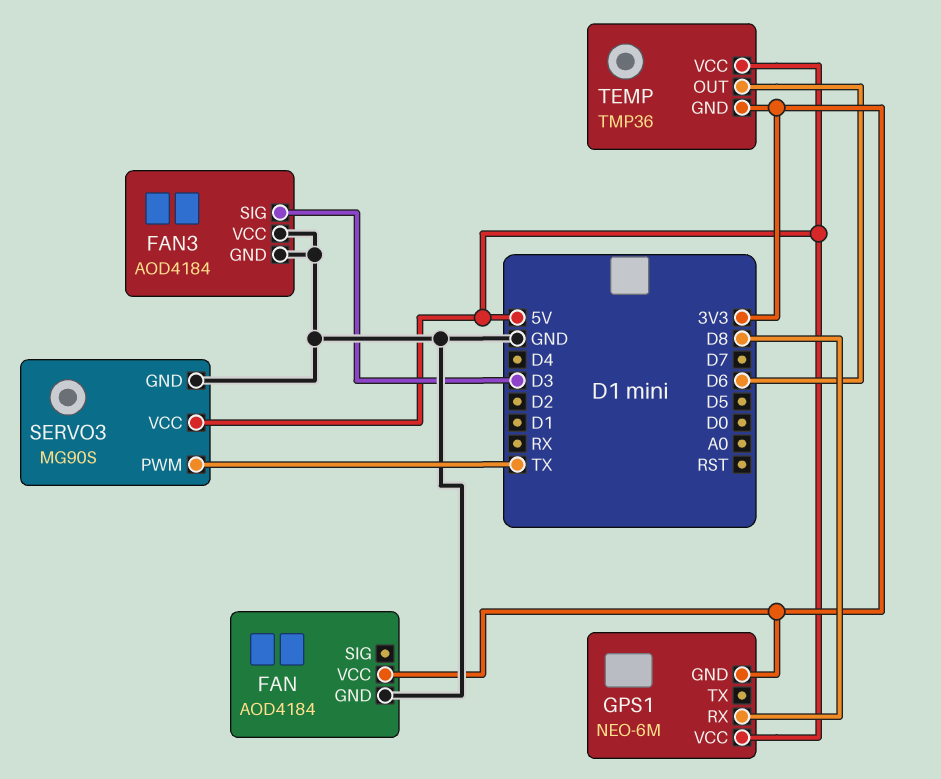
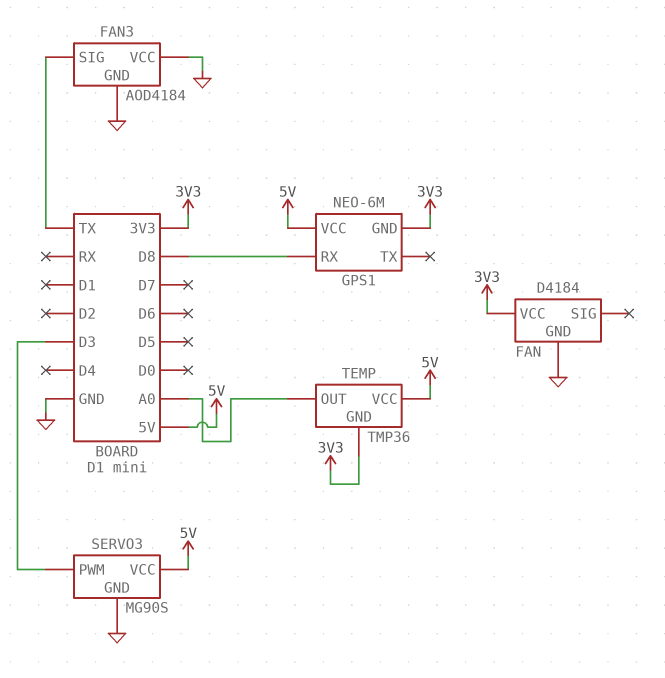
FAN: AOD4184 -> D4184
FAN3 pin SIG: D3 -> TX
SERVO3 pin PWM: TX -> D3
TEMP pin OUT: D6 -> A0

